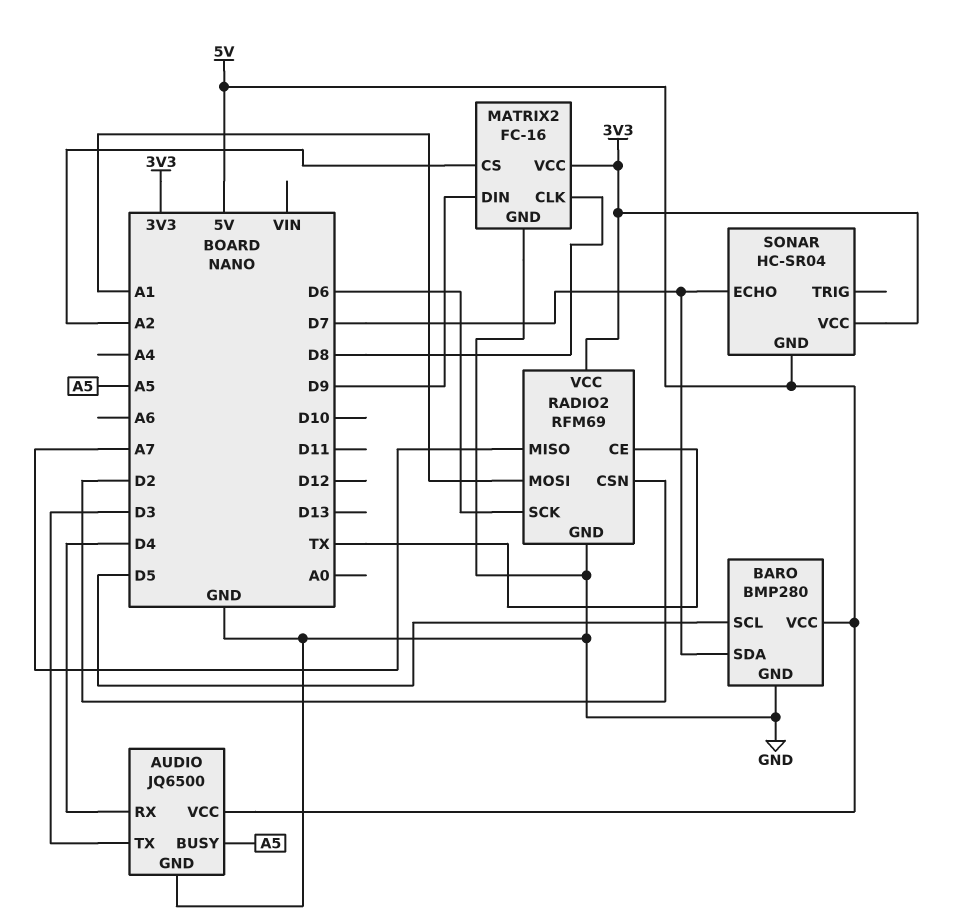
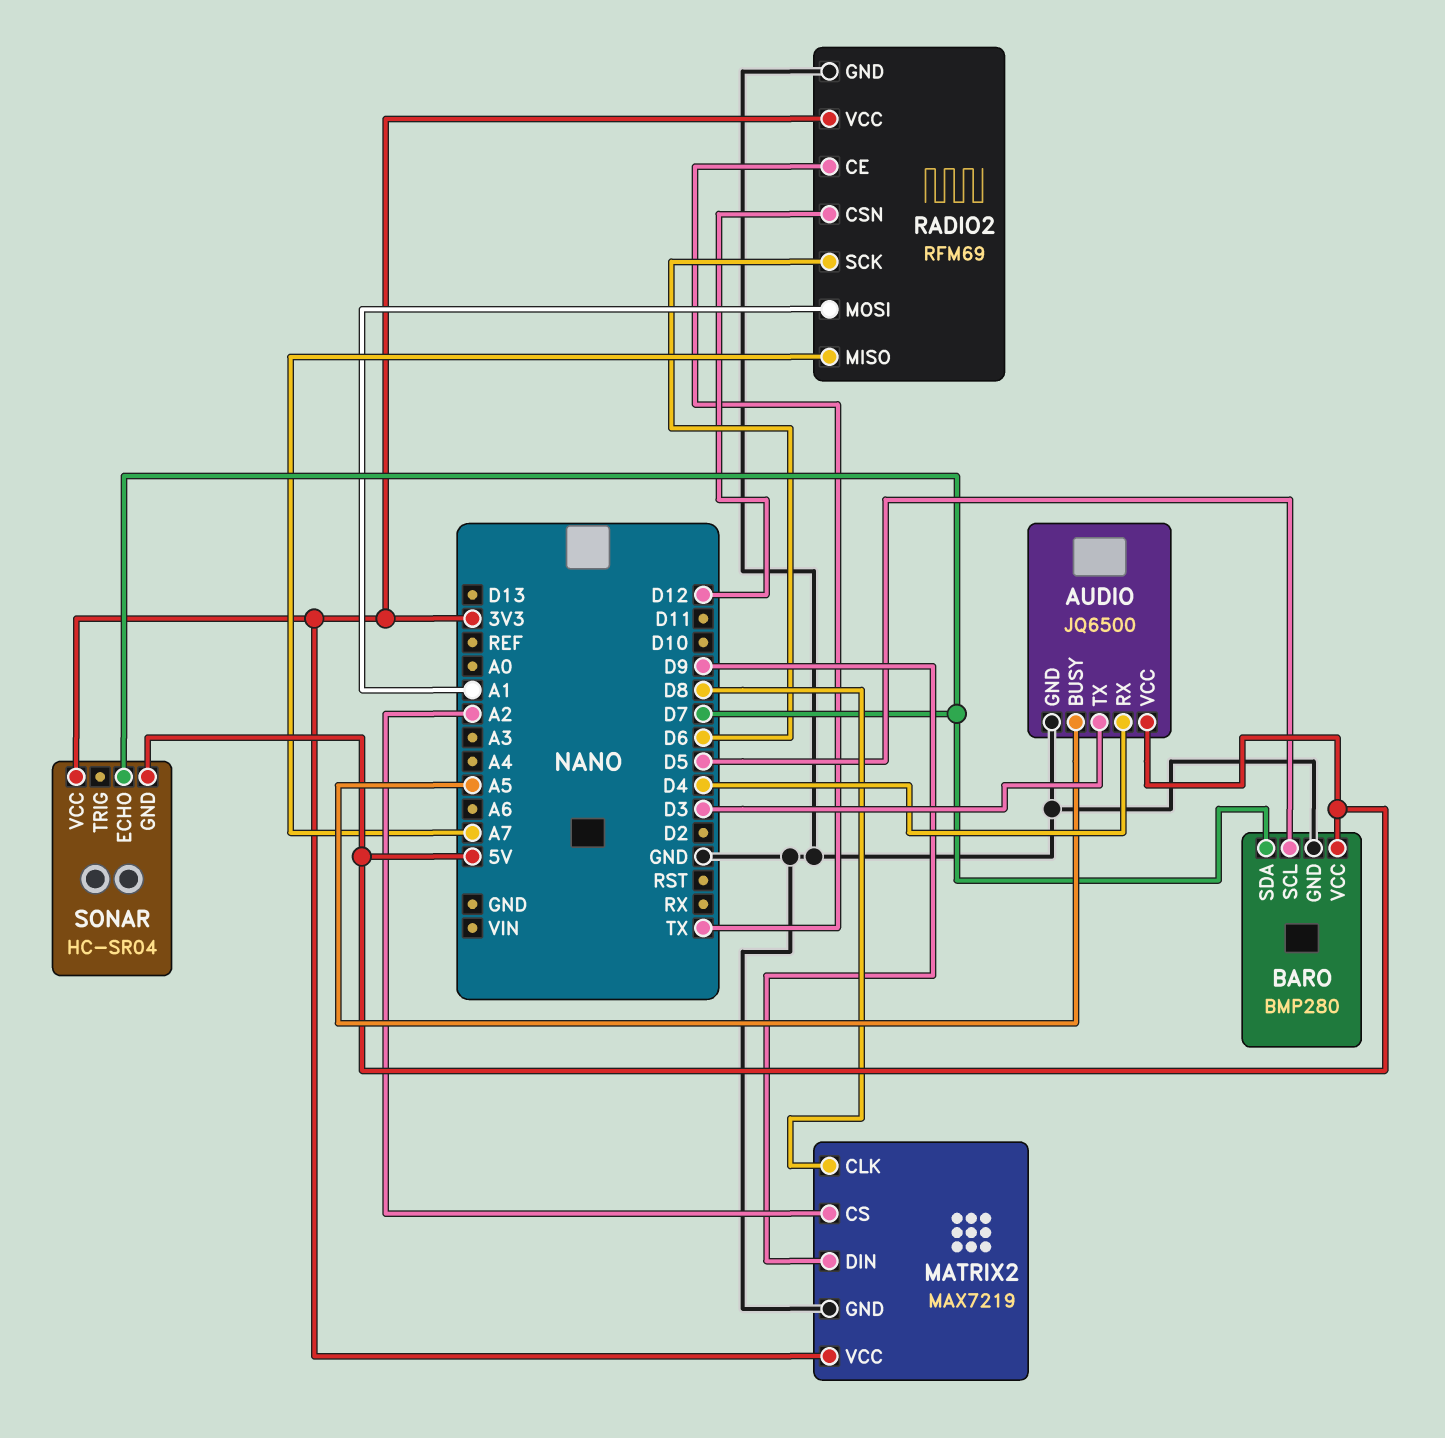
MATRIX2: FC-16 -> MAX7219
RADIO2 pin CSN: D2 -> D12

